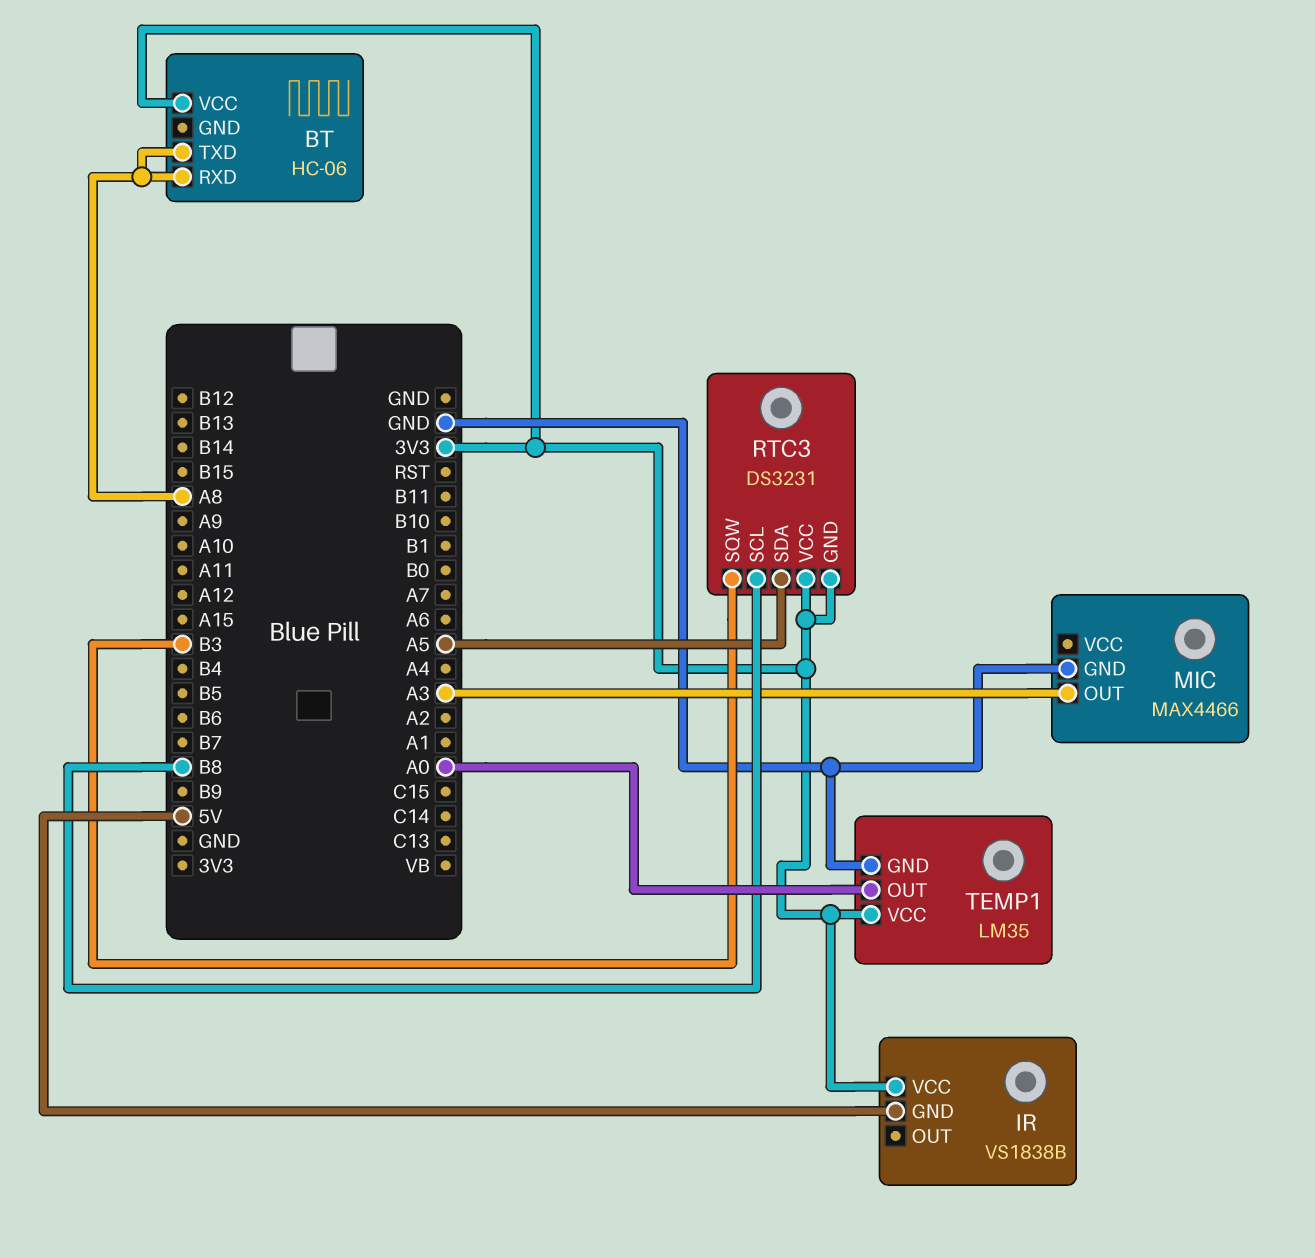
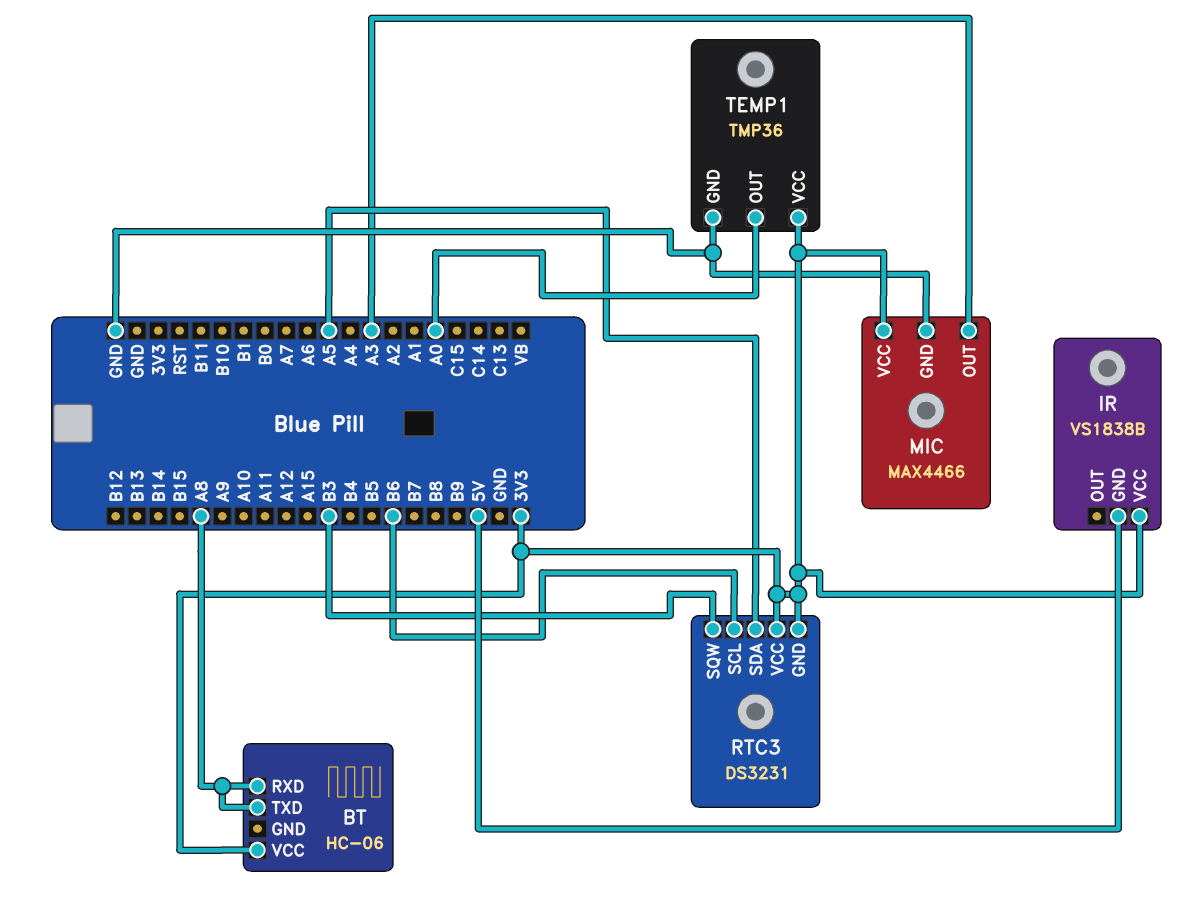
MIC pin VCC: none -> 3V3
RTC3 pin SCL: B8 -> B6
TEMP1: LM35 -> TMP36

